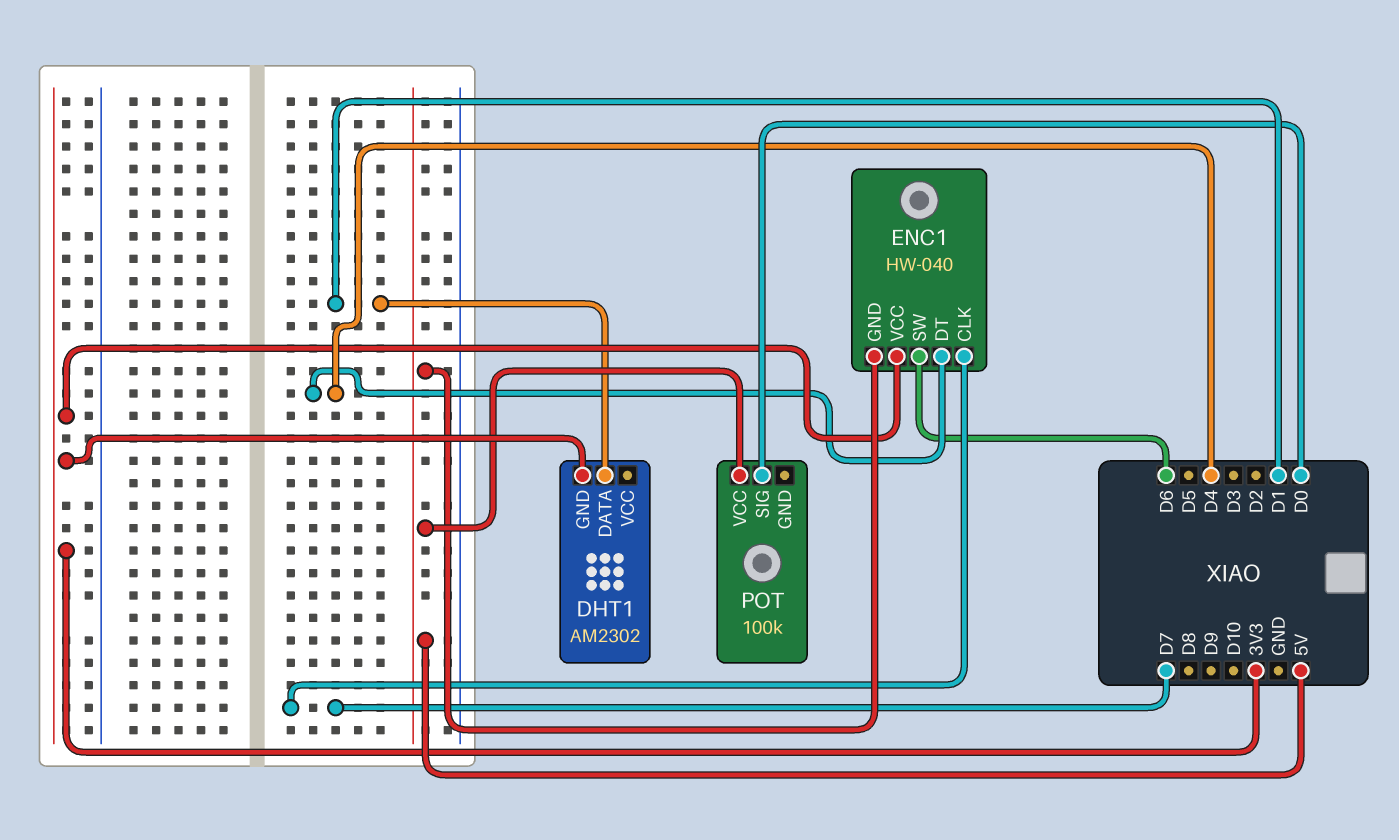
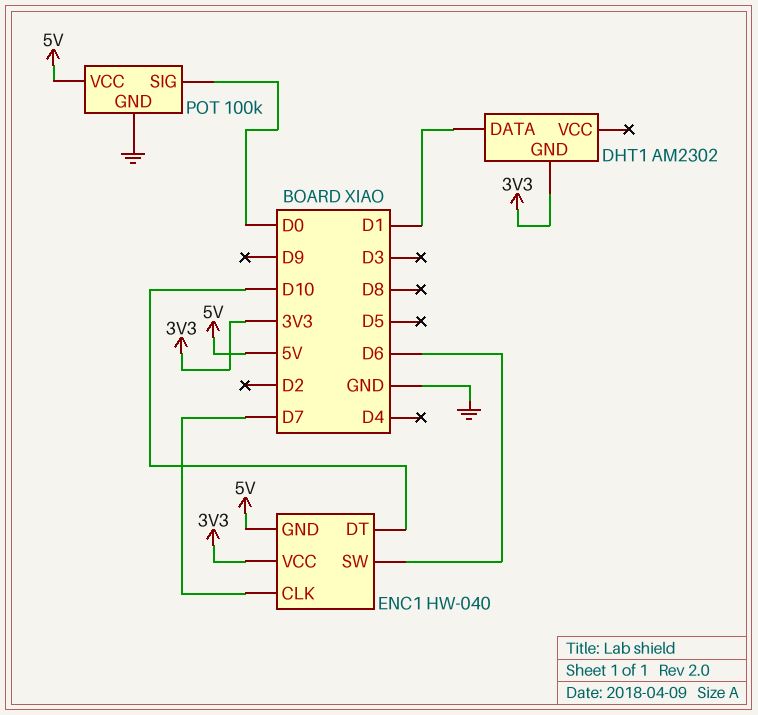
ENC1 pin DT: D4 -> D10
POT pin GND: none -> GND

